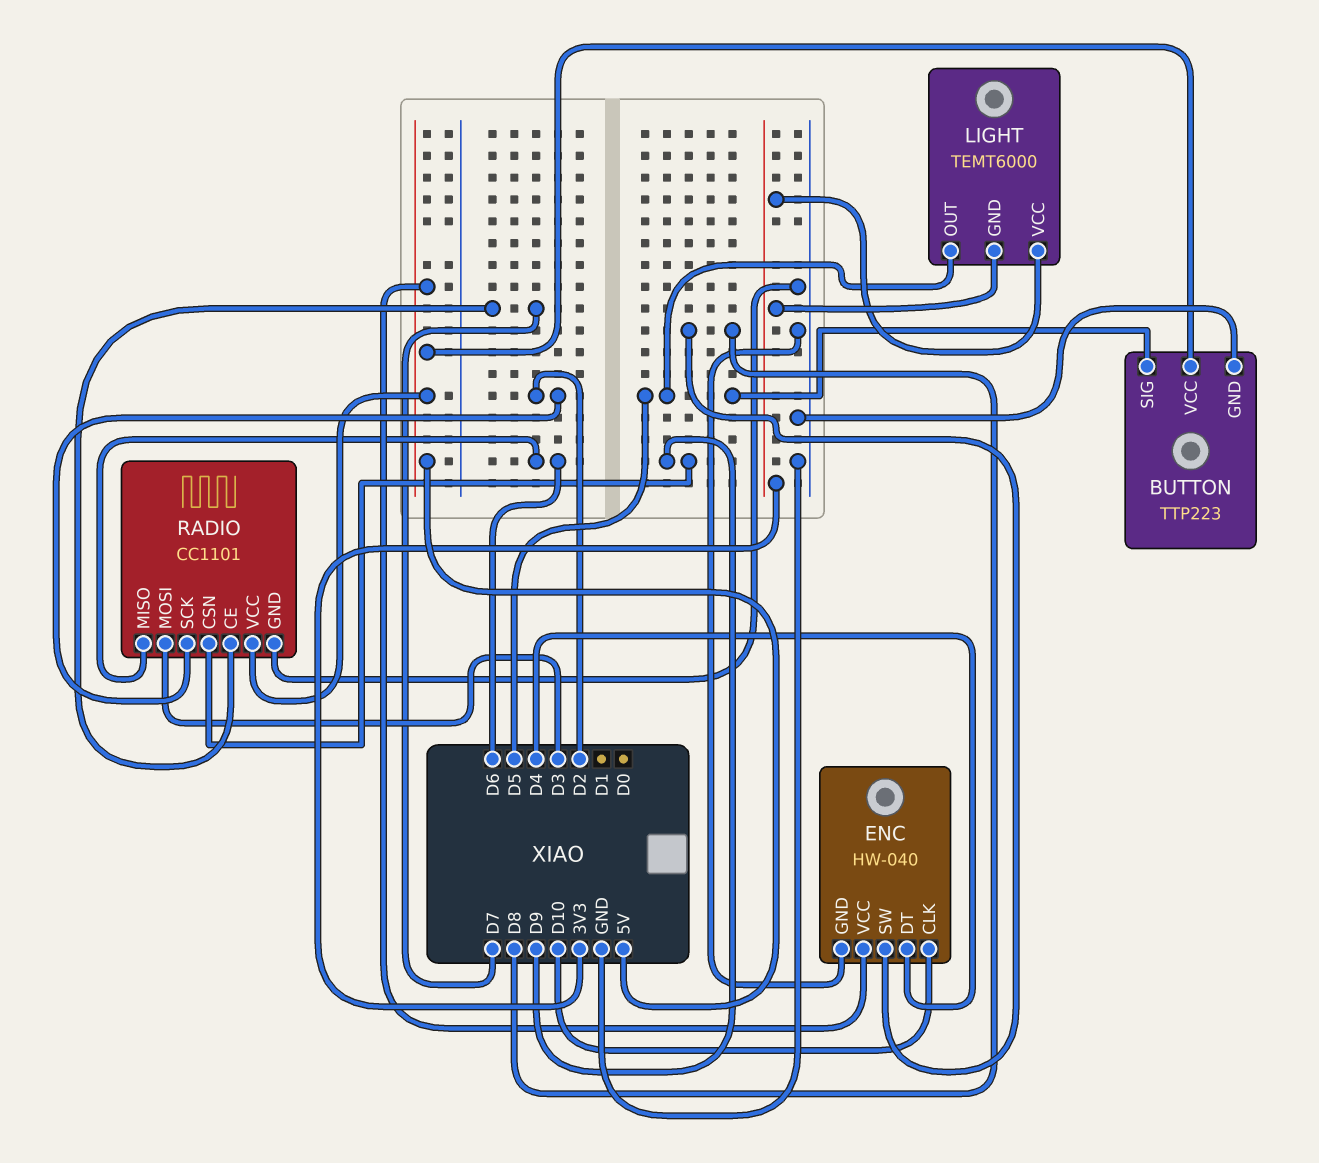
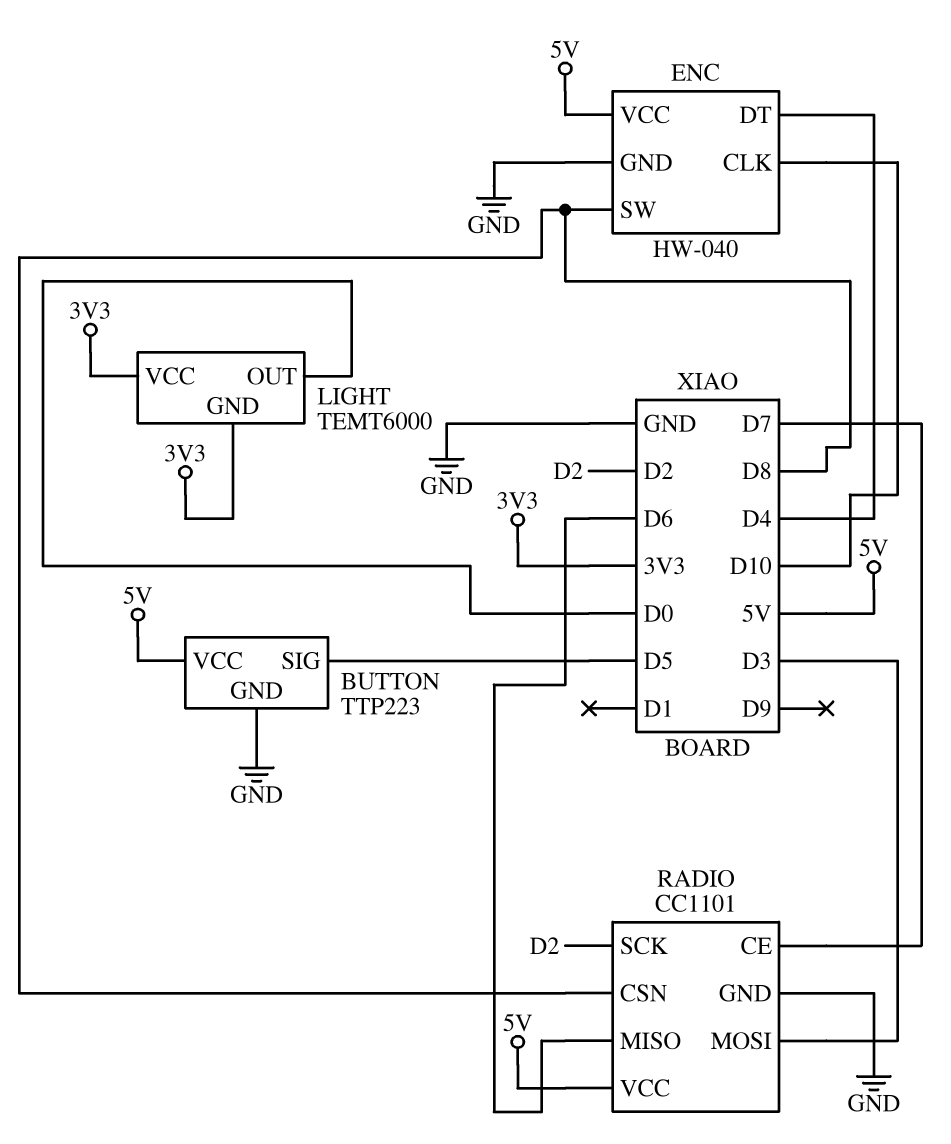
LIGHT pin OUT: D5 -> D0
RADIO pin CSN: D9 -> D8

